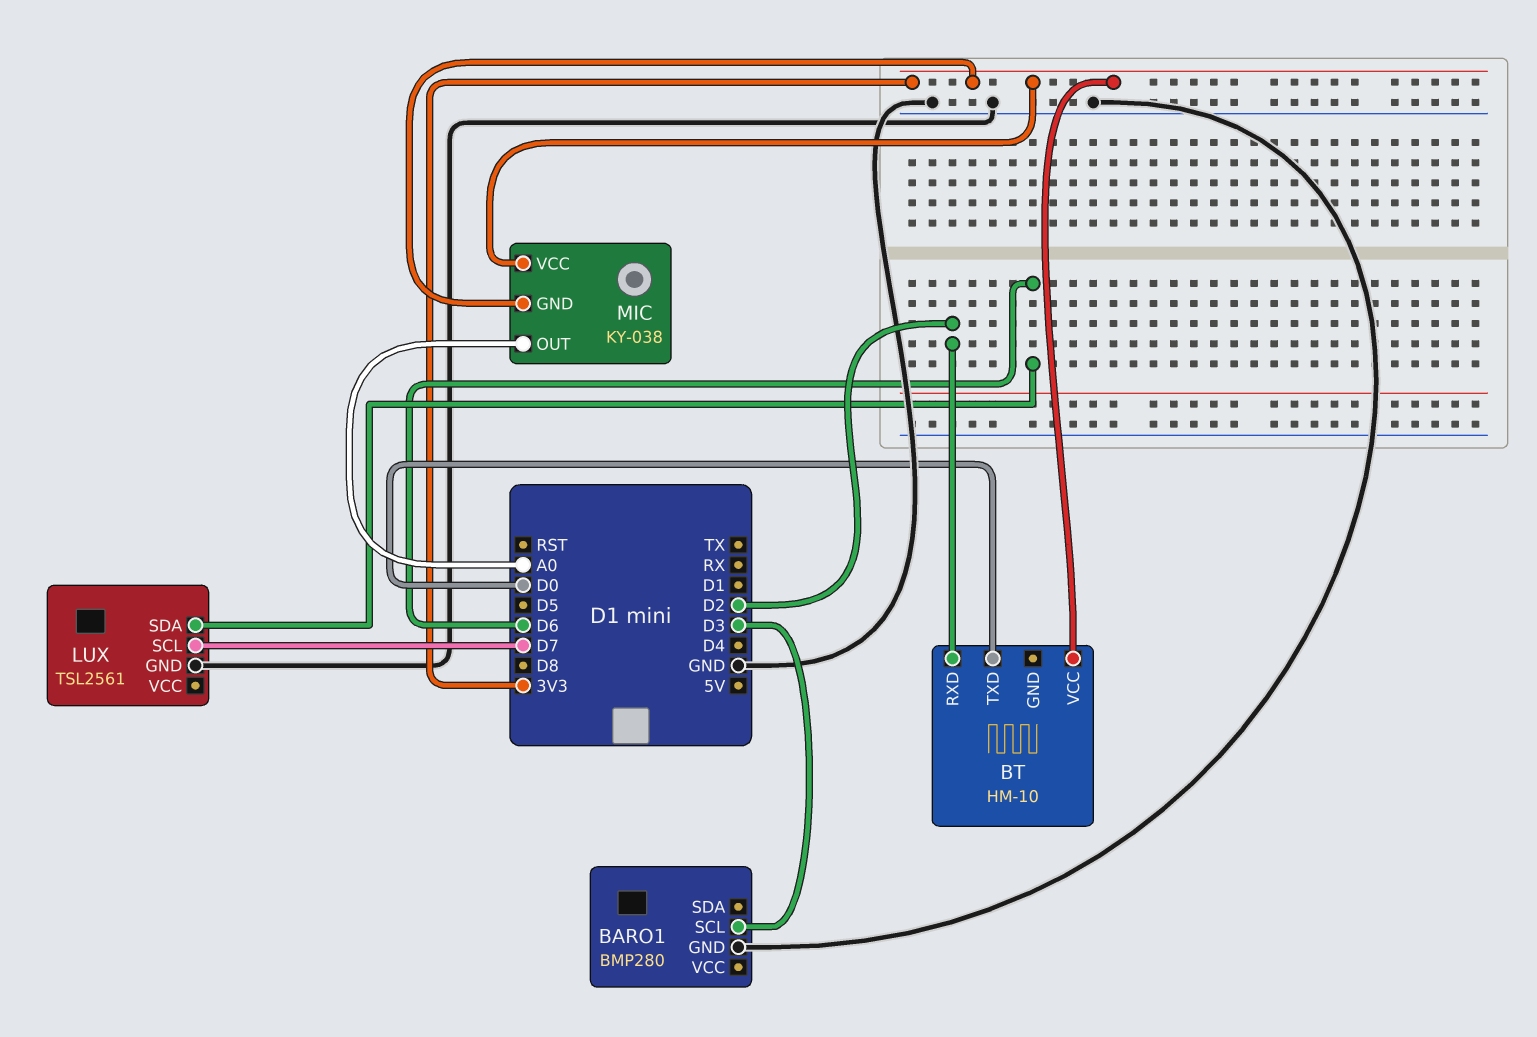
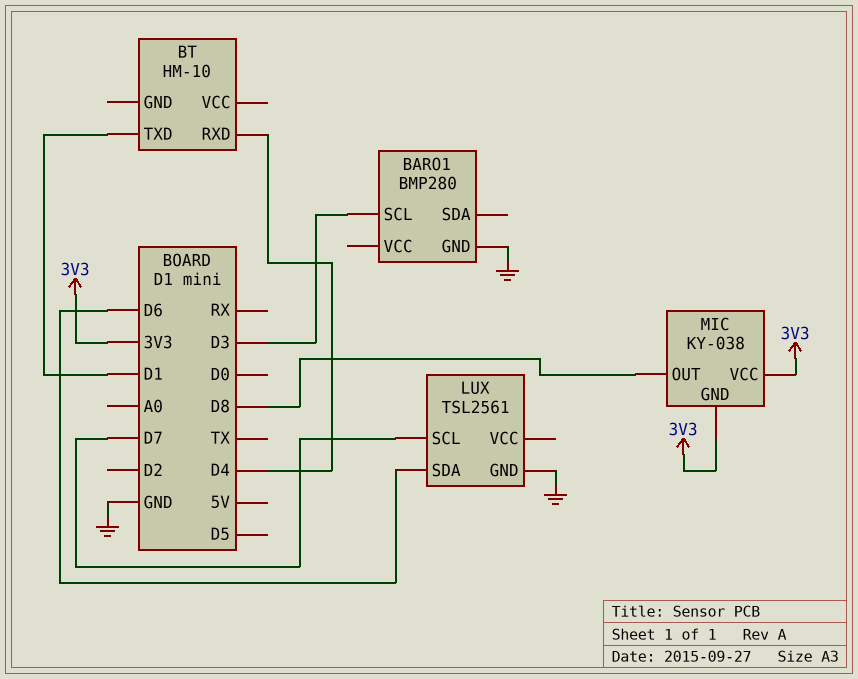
BT pin RXD: D2 -> D4
BT pin TXD: D0 -> D1
BT pin VCC: 3V3 -> none
MIC pin OUT: A0 -> D8

